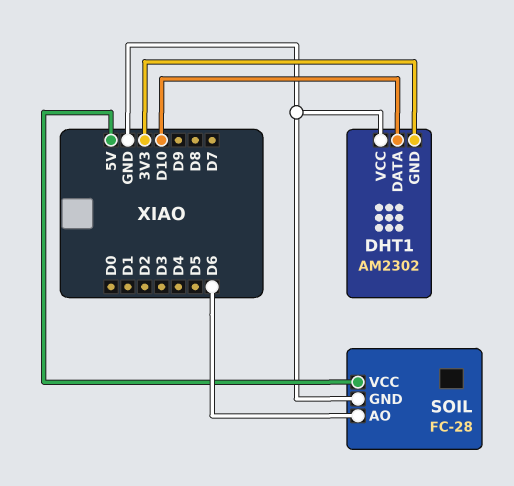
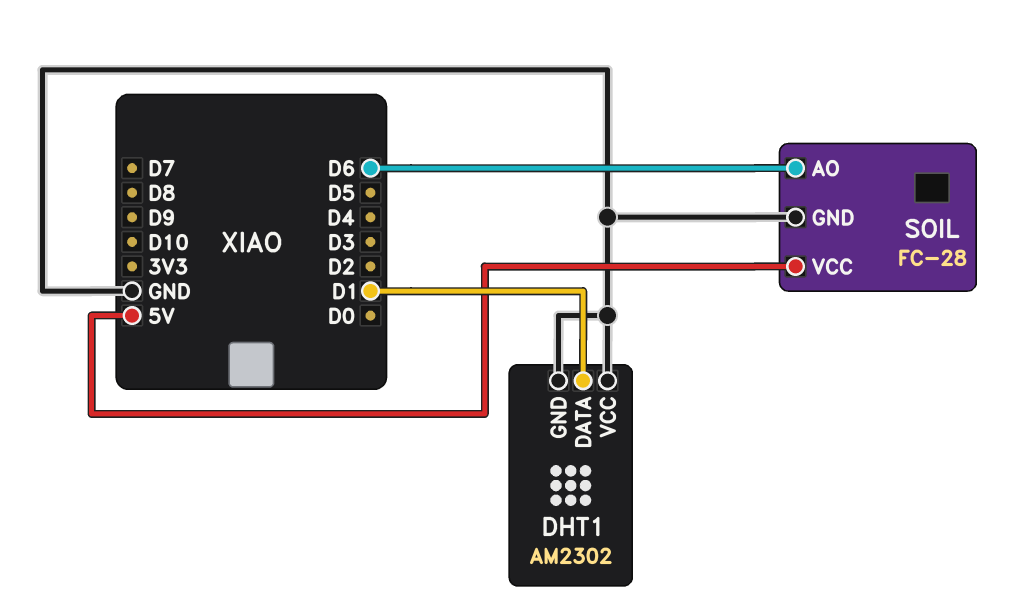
DHT1 pin DATA: D10 -> D1
DHT1 pin GND: 3V3 -> GND

